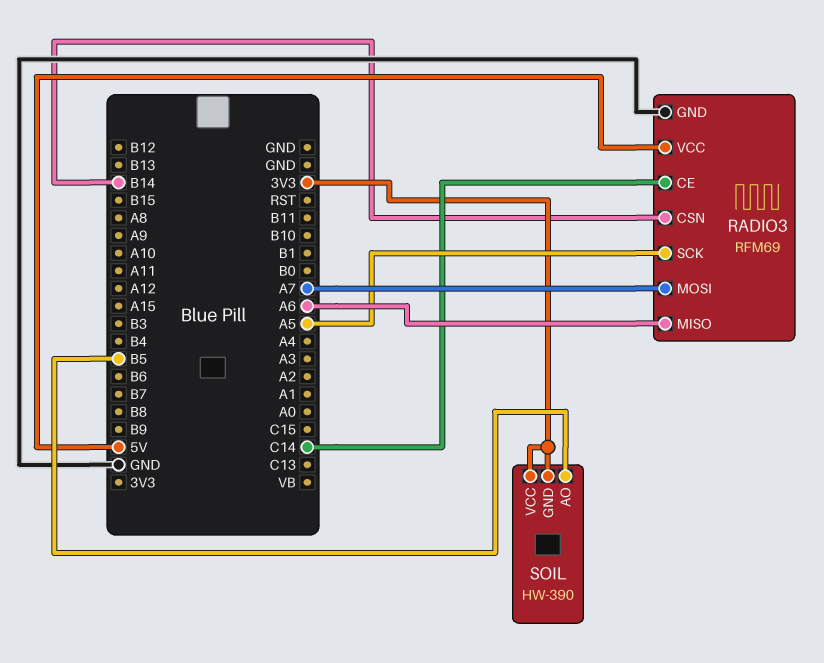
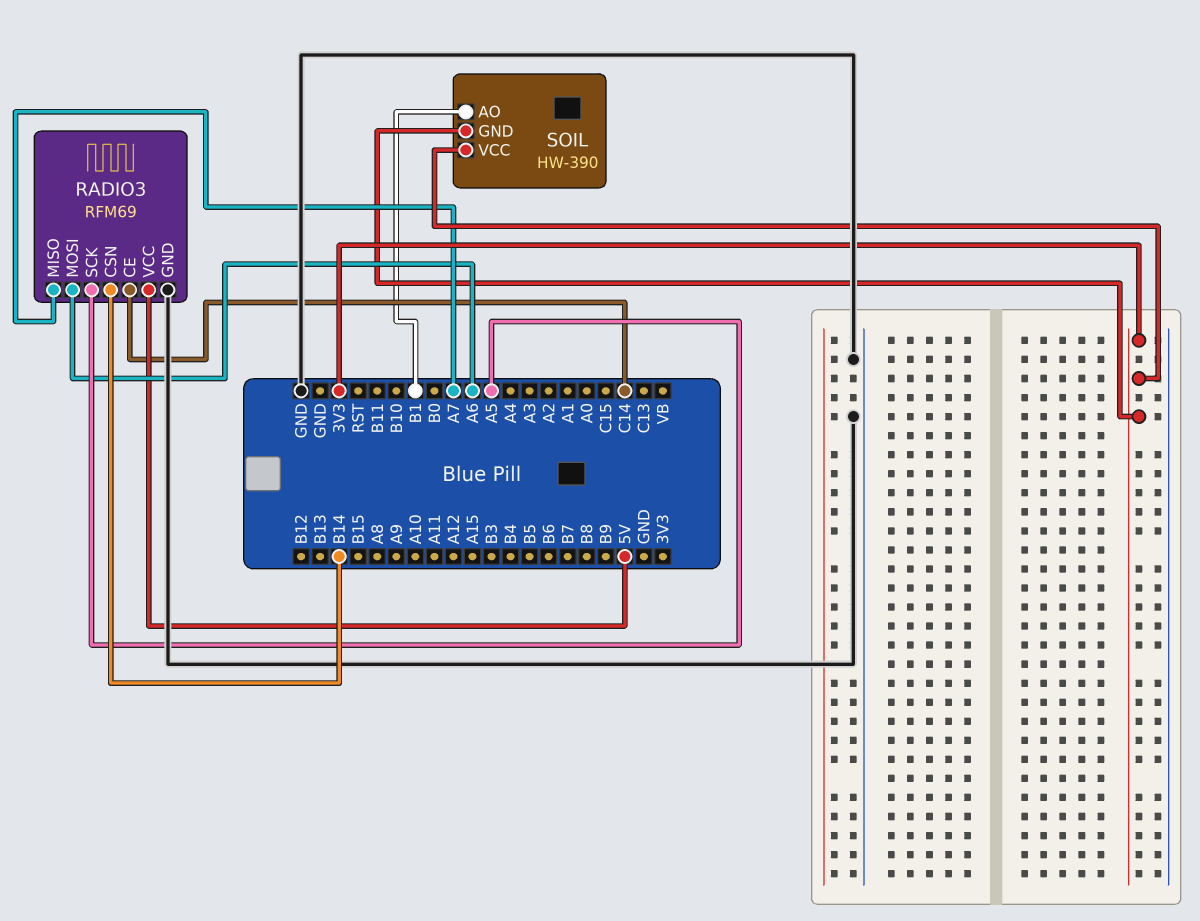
RADIO3 pin MISO: A6 -> A7
RADIO3 pin MOSI: A7 -> A6
SOIL pin AO: B5 -> B1

